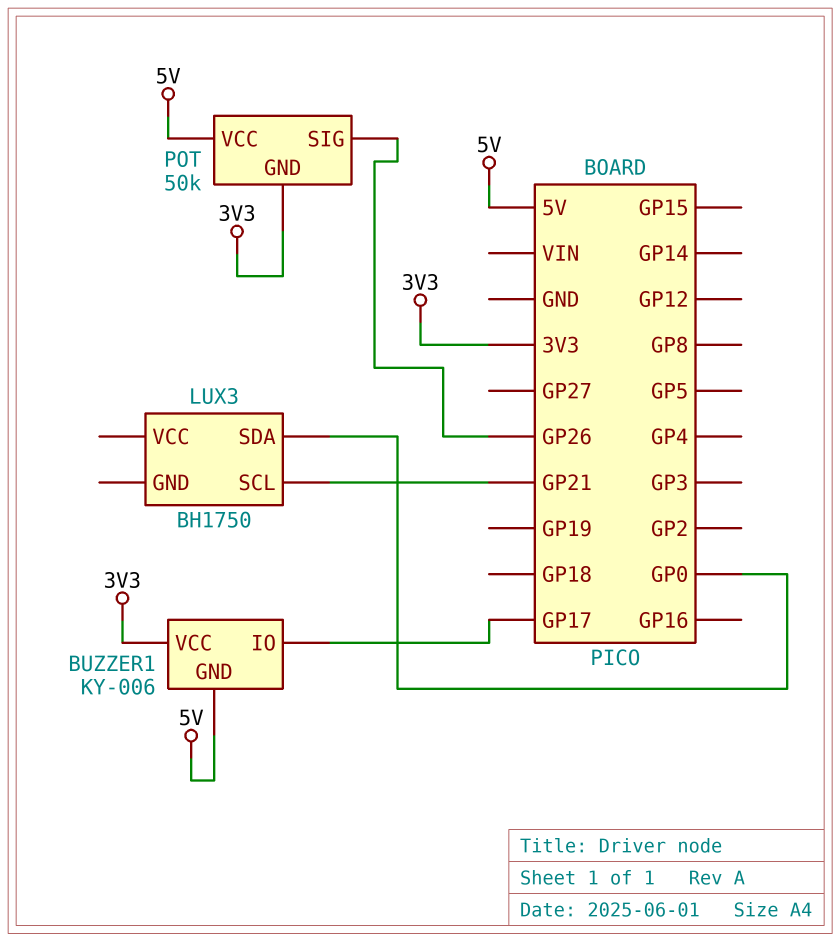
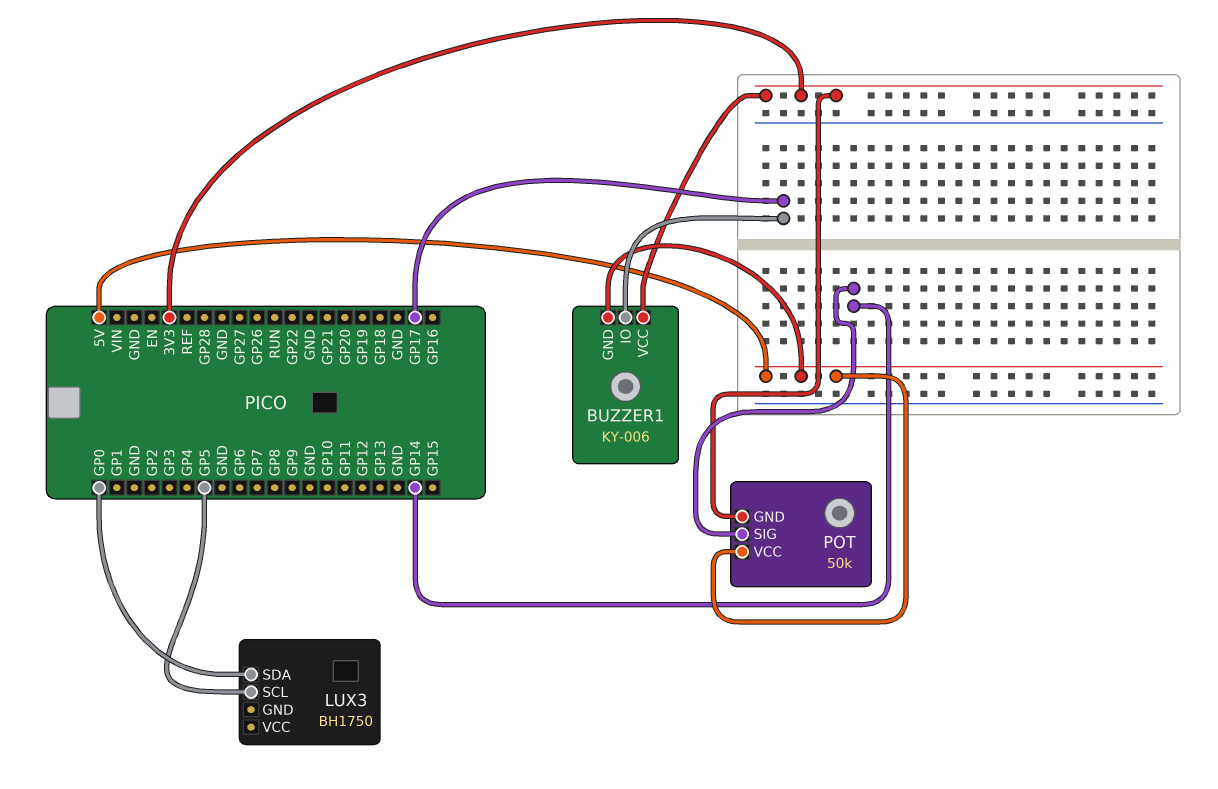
LUX3 pin SCL: GP21 -> GP5
POT pin SIG: GP26 -> GP14

